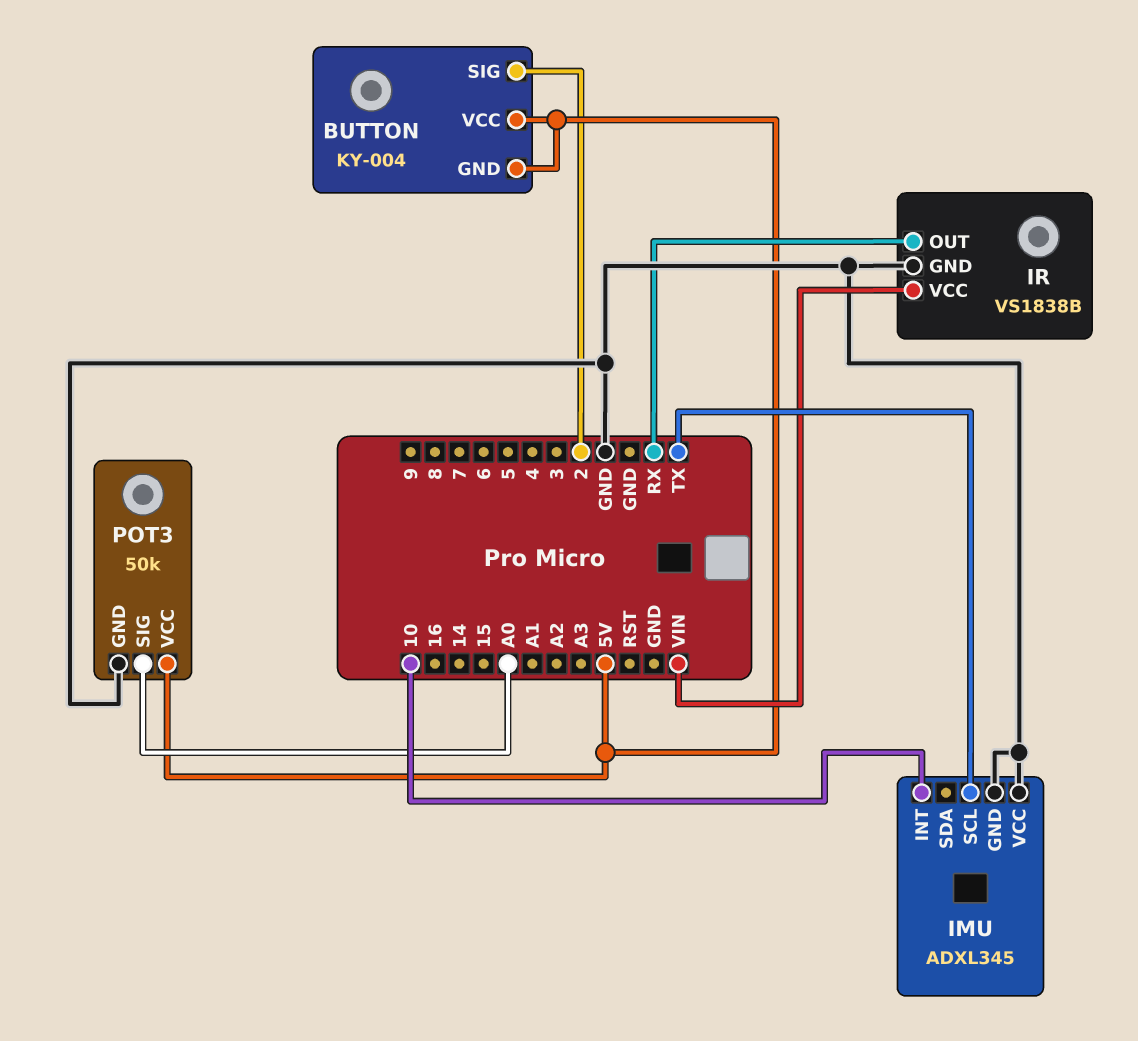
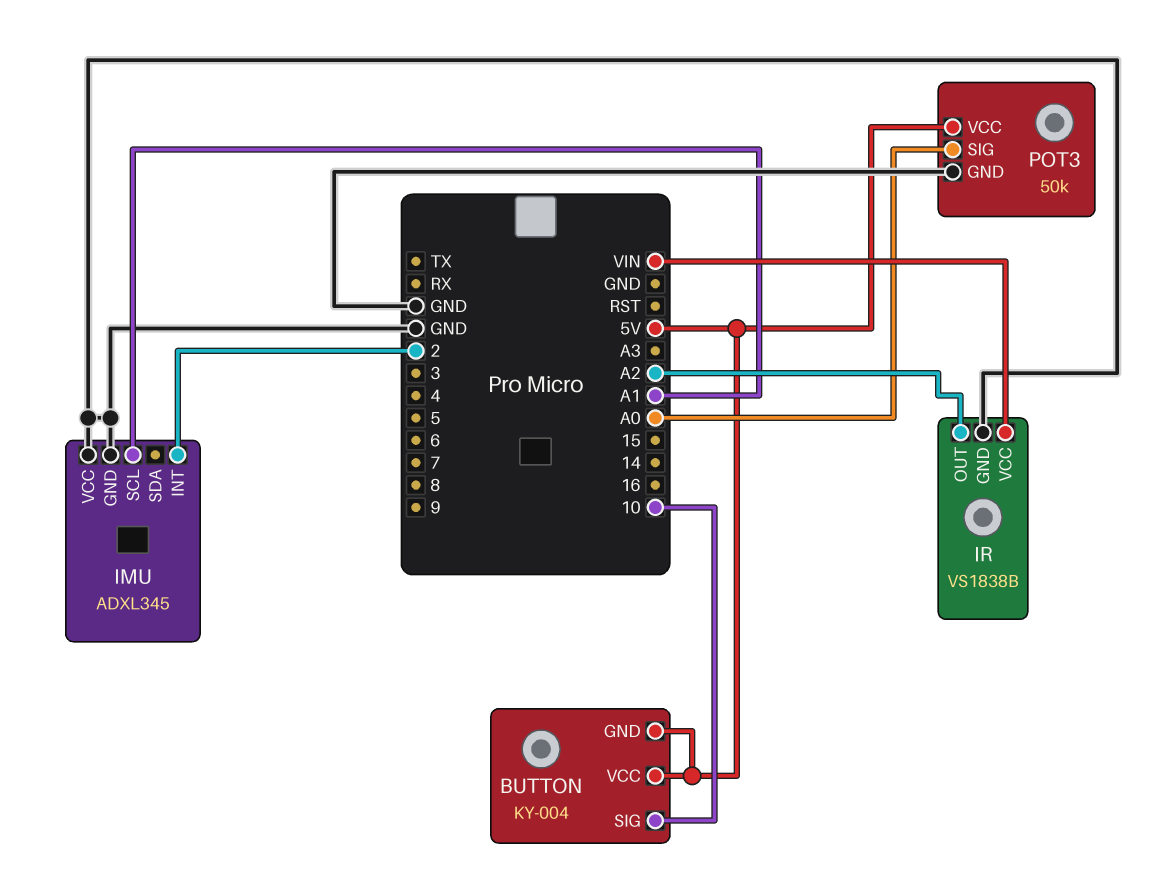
BUTTON pin SIG: 2 -> 10
IMU pin INT: 10 -> 2
IMU pin SCL: TX -> A1
IR pin OUT: RX -> A2

